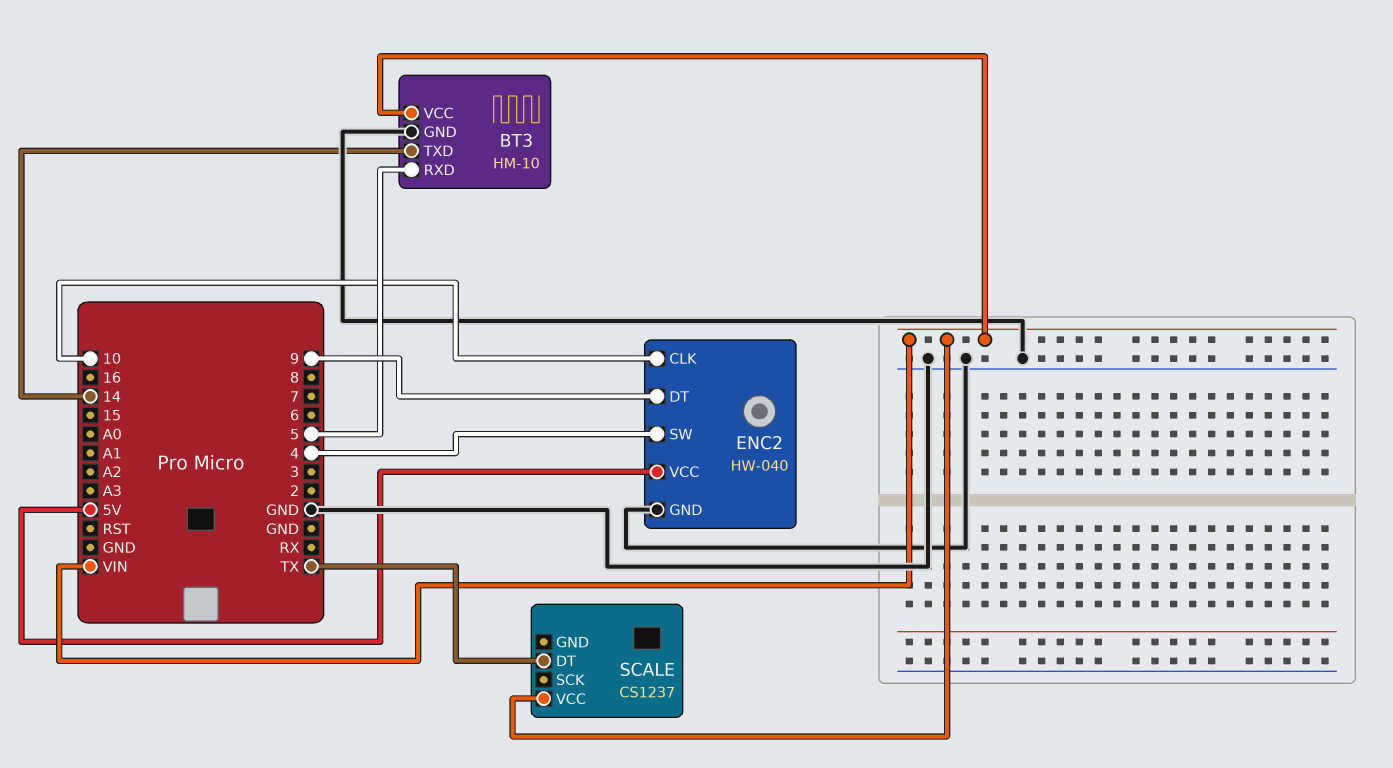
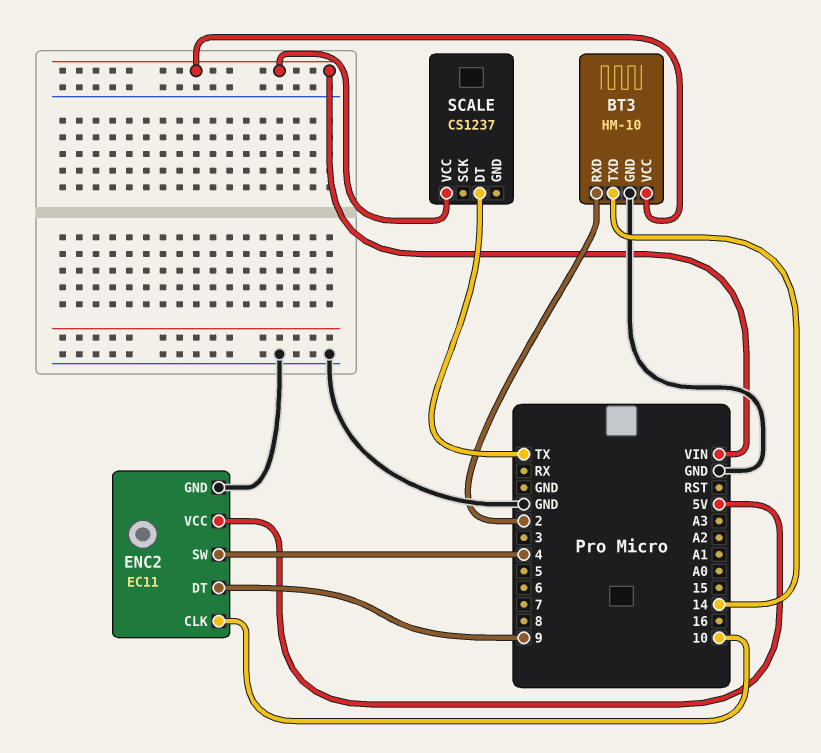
BT3 pin RXD: 5 -> 2
ENC2: HW-040 -> EC11

